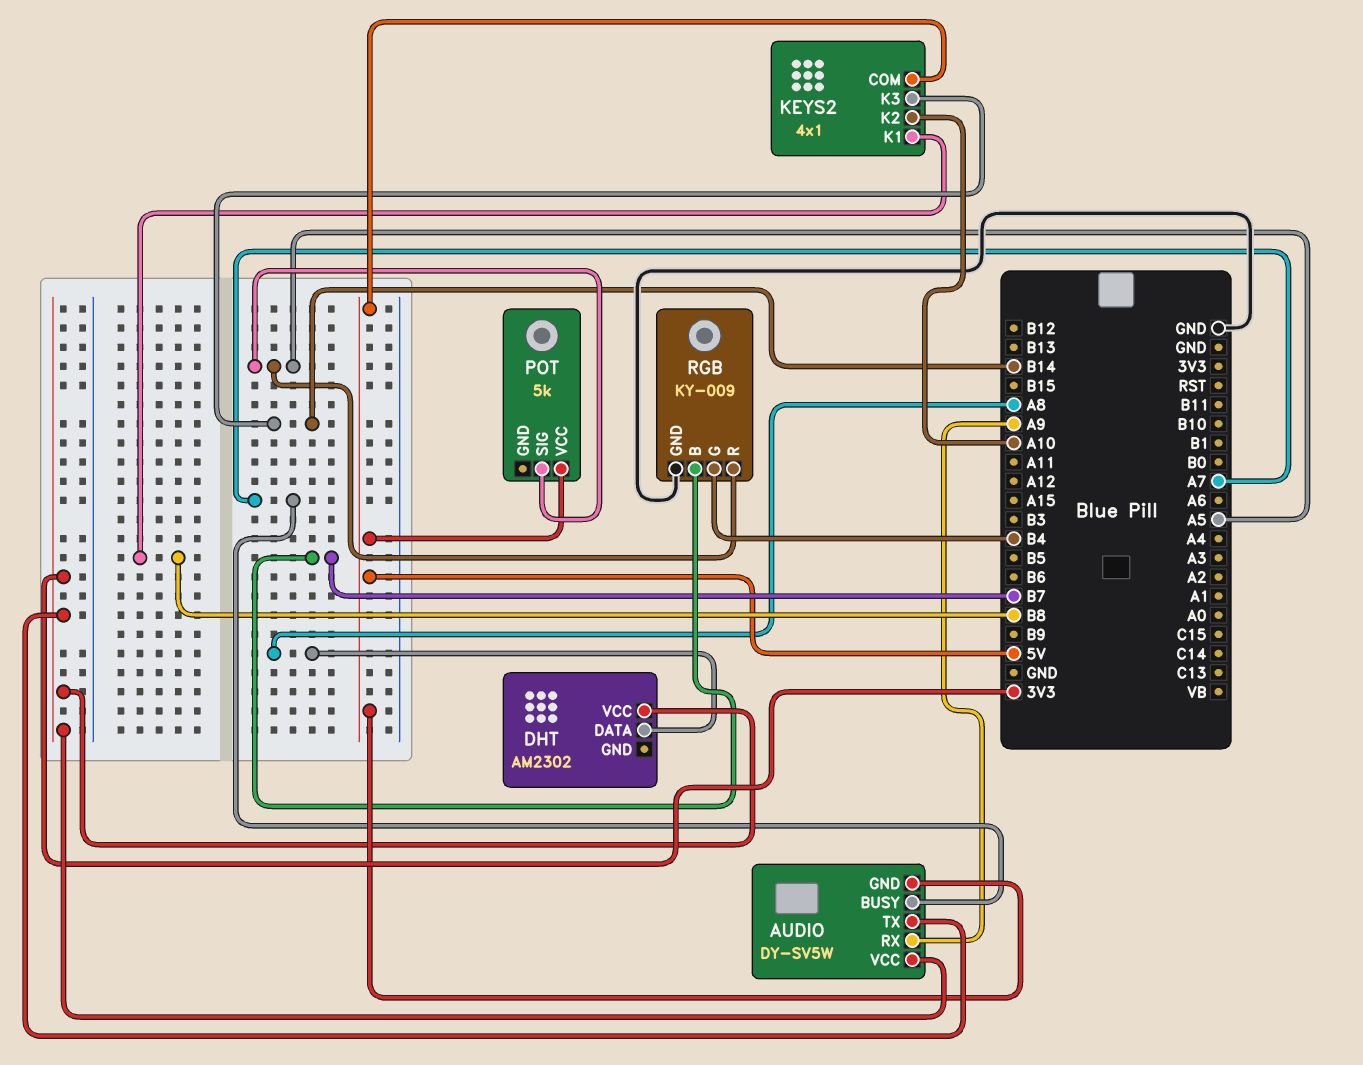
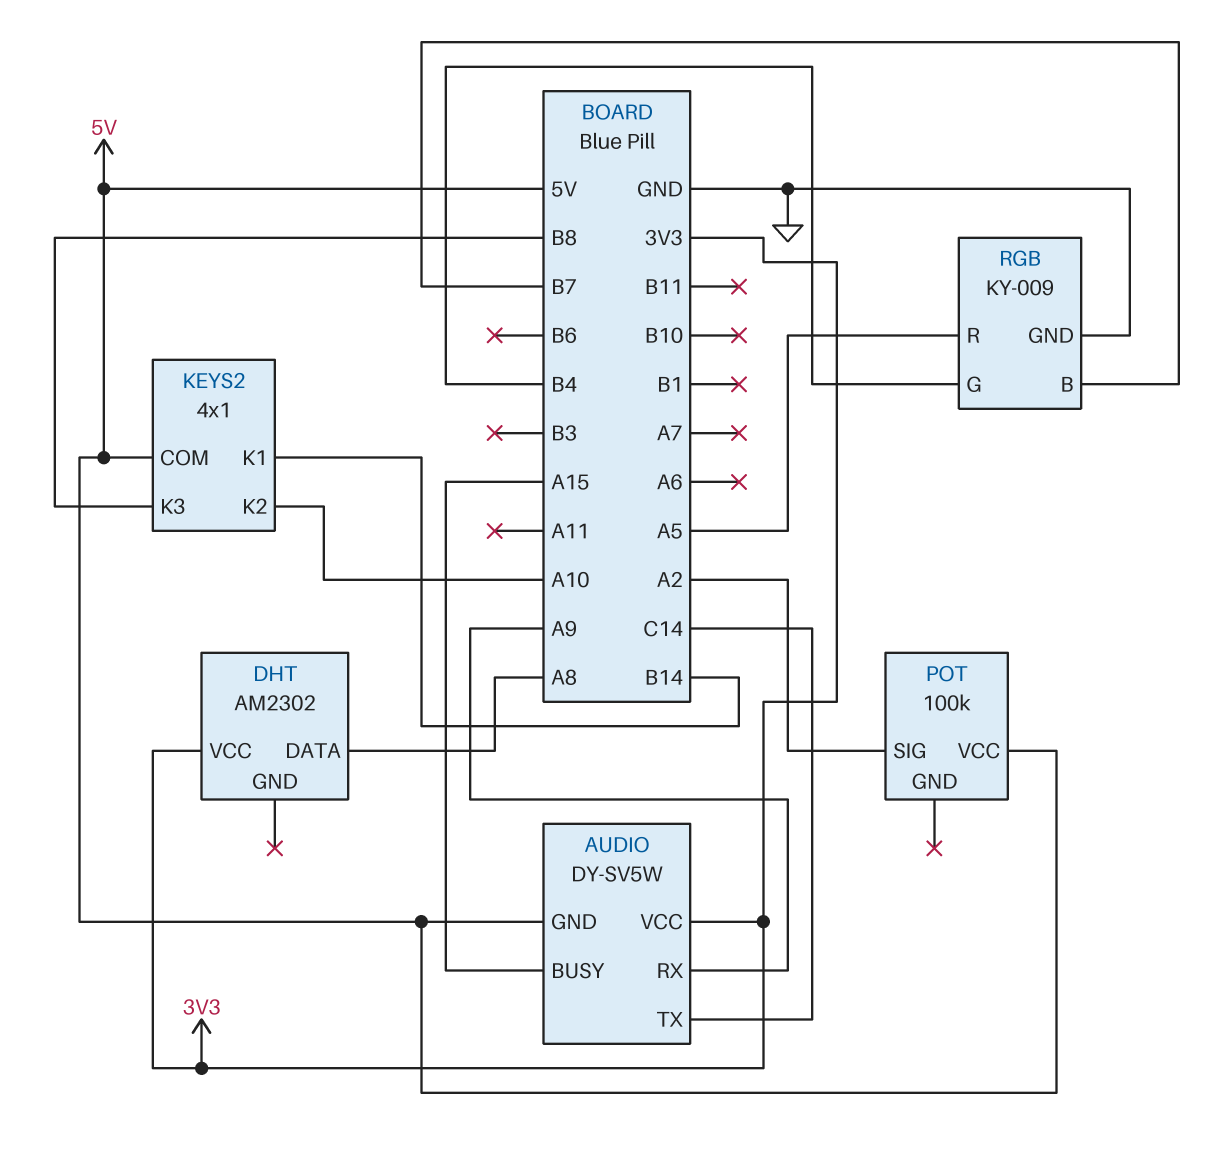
AUDIO pin BUSY: A7 -> A15
AUDIO pin TX: 3V3 -> C14
KEYS2 pin K1: B8 -> B14
KEYS2 pin K3: B14 -> B8
POT: 5k -> 100k
POT pin SIG: A5 -> A2

